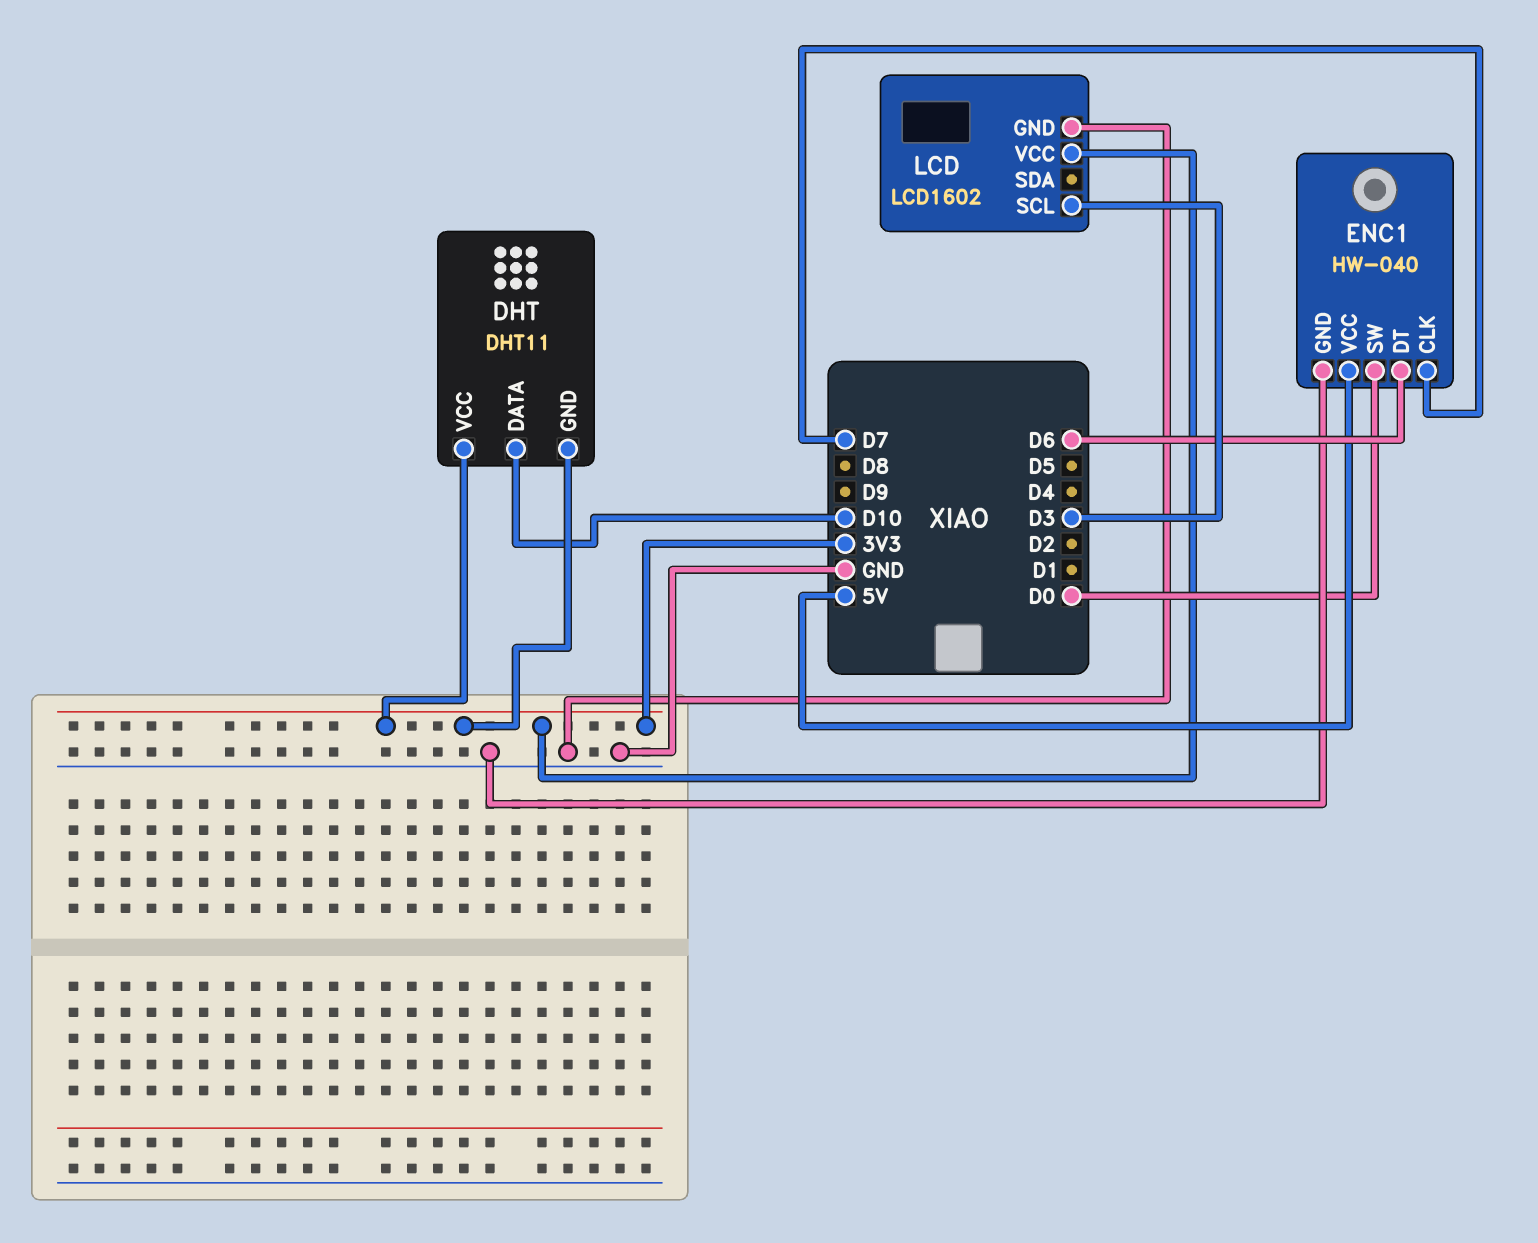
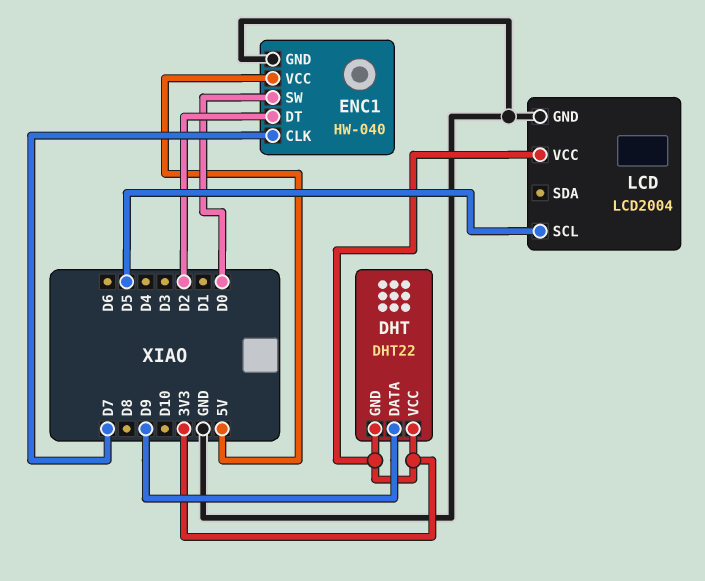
DHT: DHT11 -> DHT22
DHT pin DATA: D10 -> D9
ENC1 pin DT: D6 -> D2
LCD: LCD1602 -> LCD2004
LCD pin SCL: D3 -> D5

